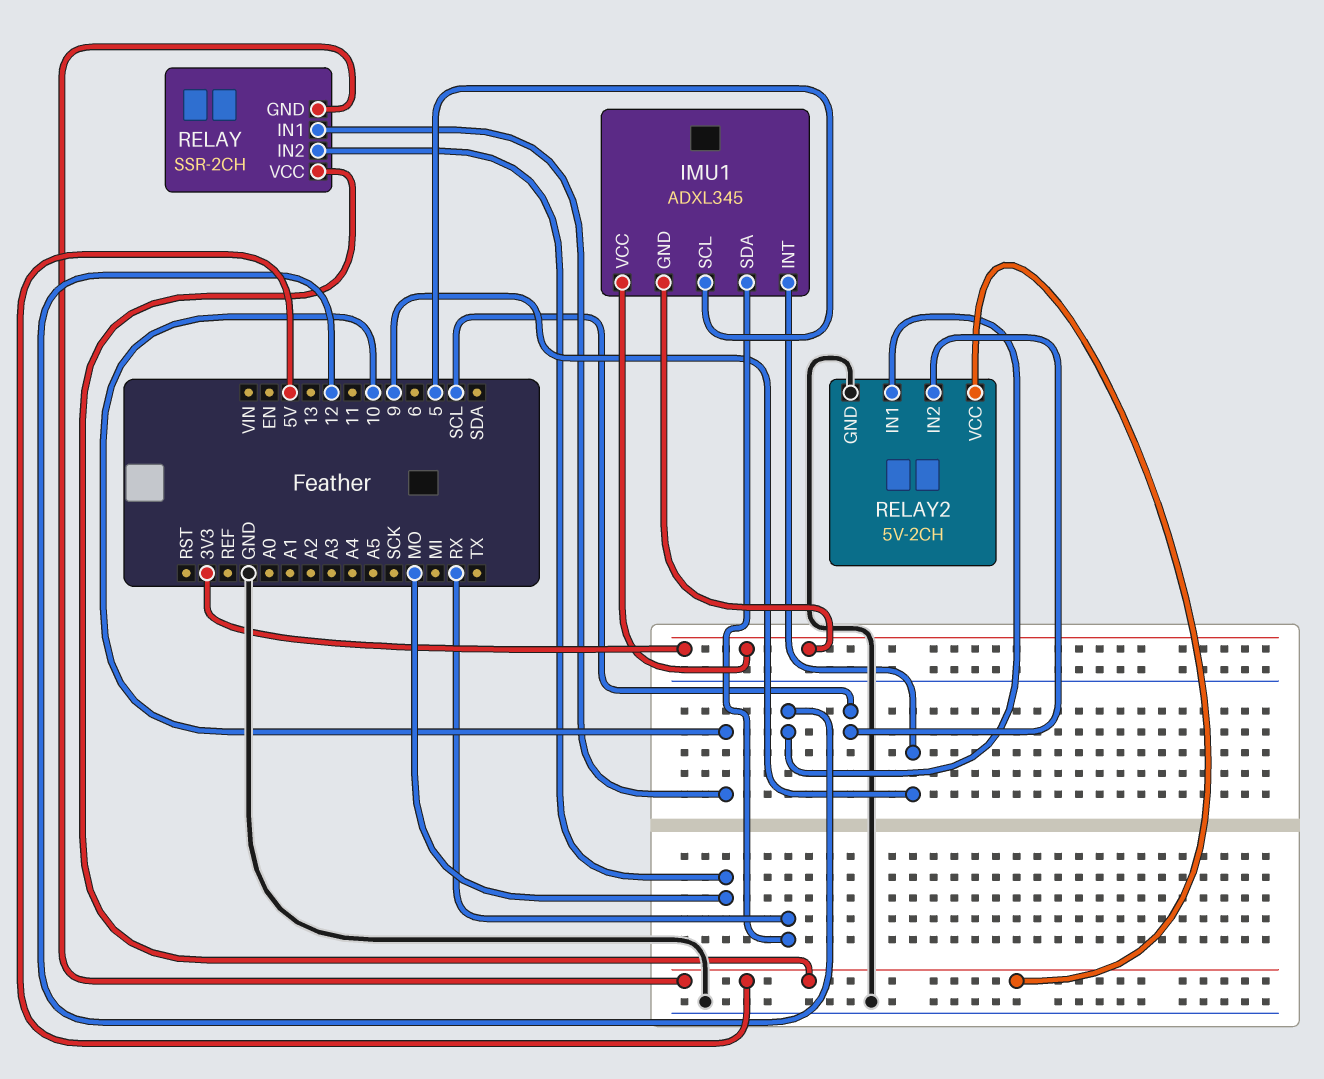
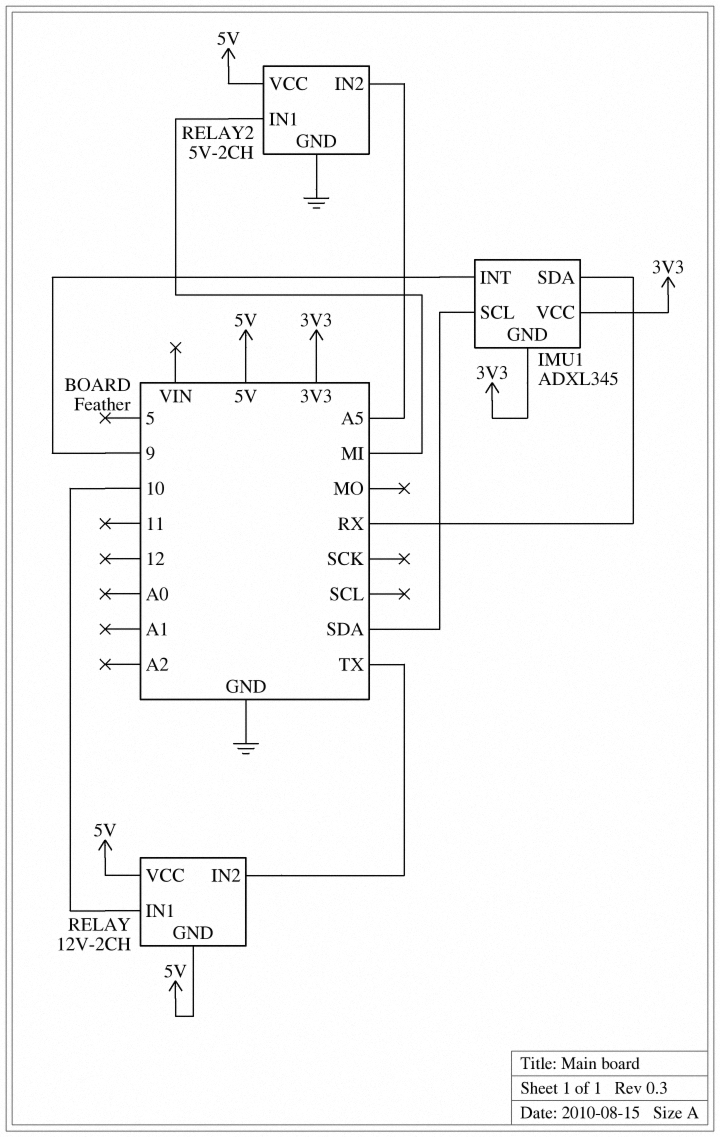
IMU1 pin SCL: 5 -> SDA
RELAY: SSR-2CH -> 12V-2CH
RELAY pin IN2: MO -> TX
RELAY2 pin IN1: 12 -> MI
RELAY2 pin IN2: SCL -> A5

